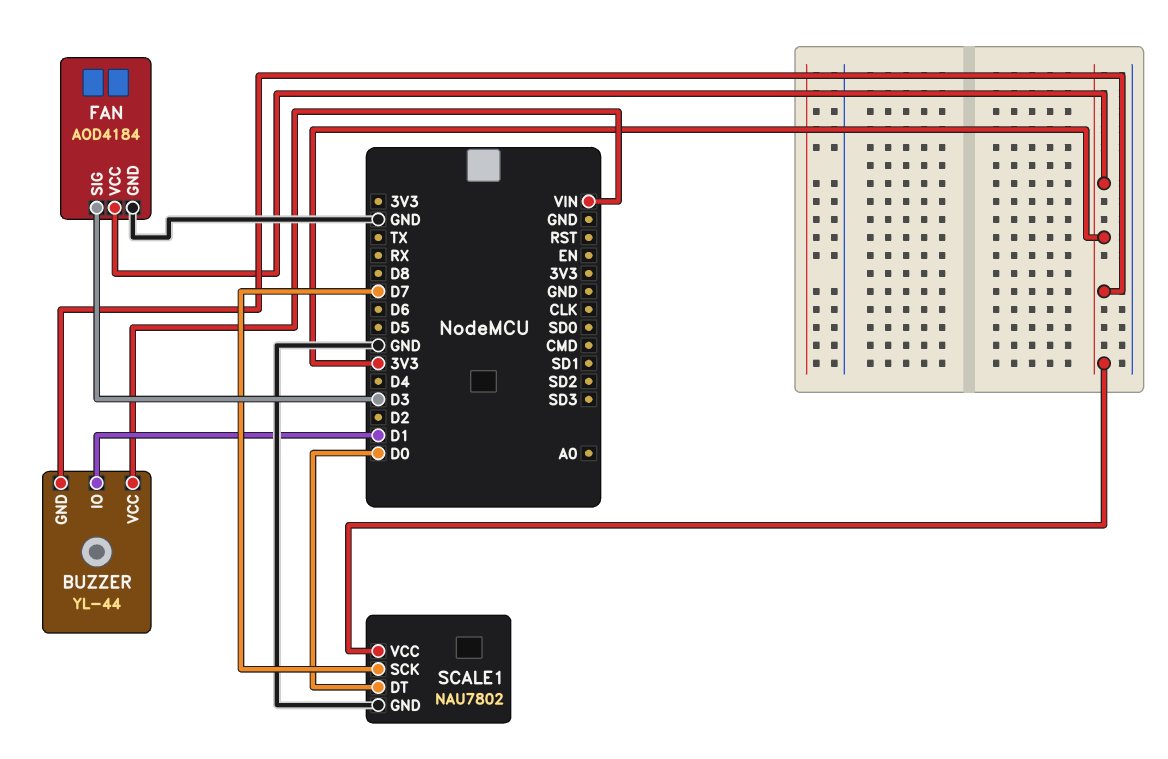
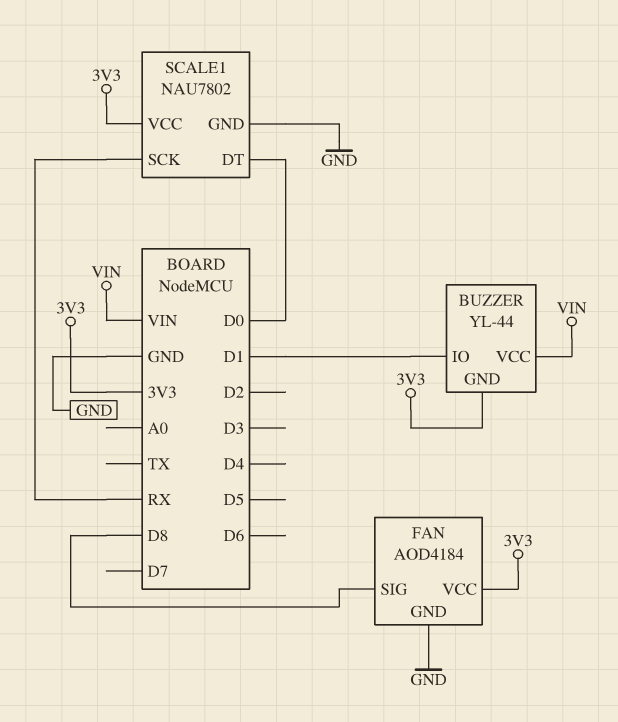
FAN pin SIG: D3 -> D8
SCALE1 pin SCK: D7 -> RX

